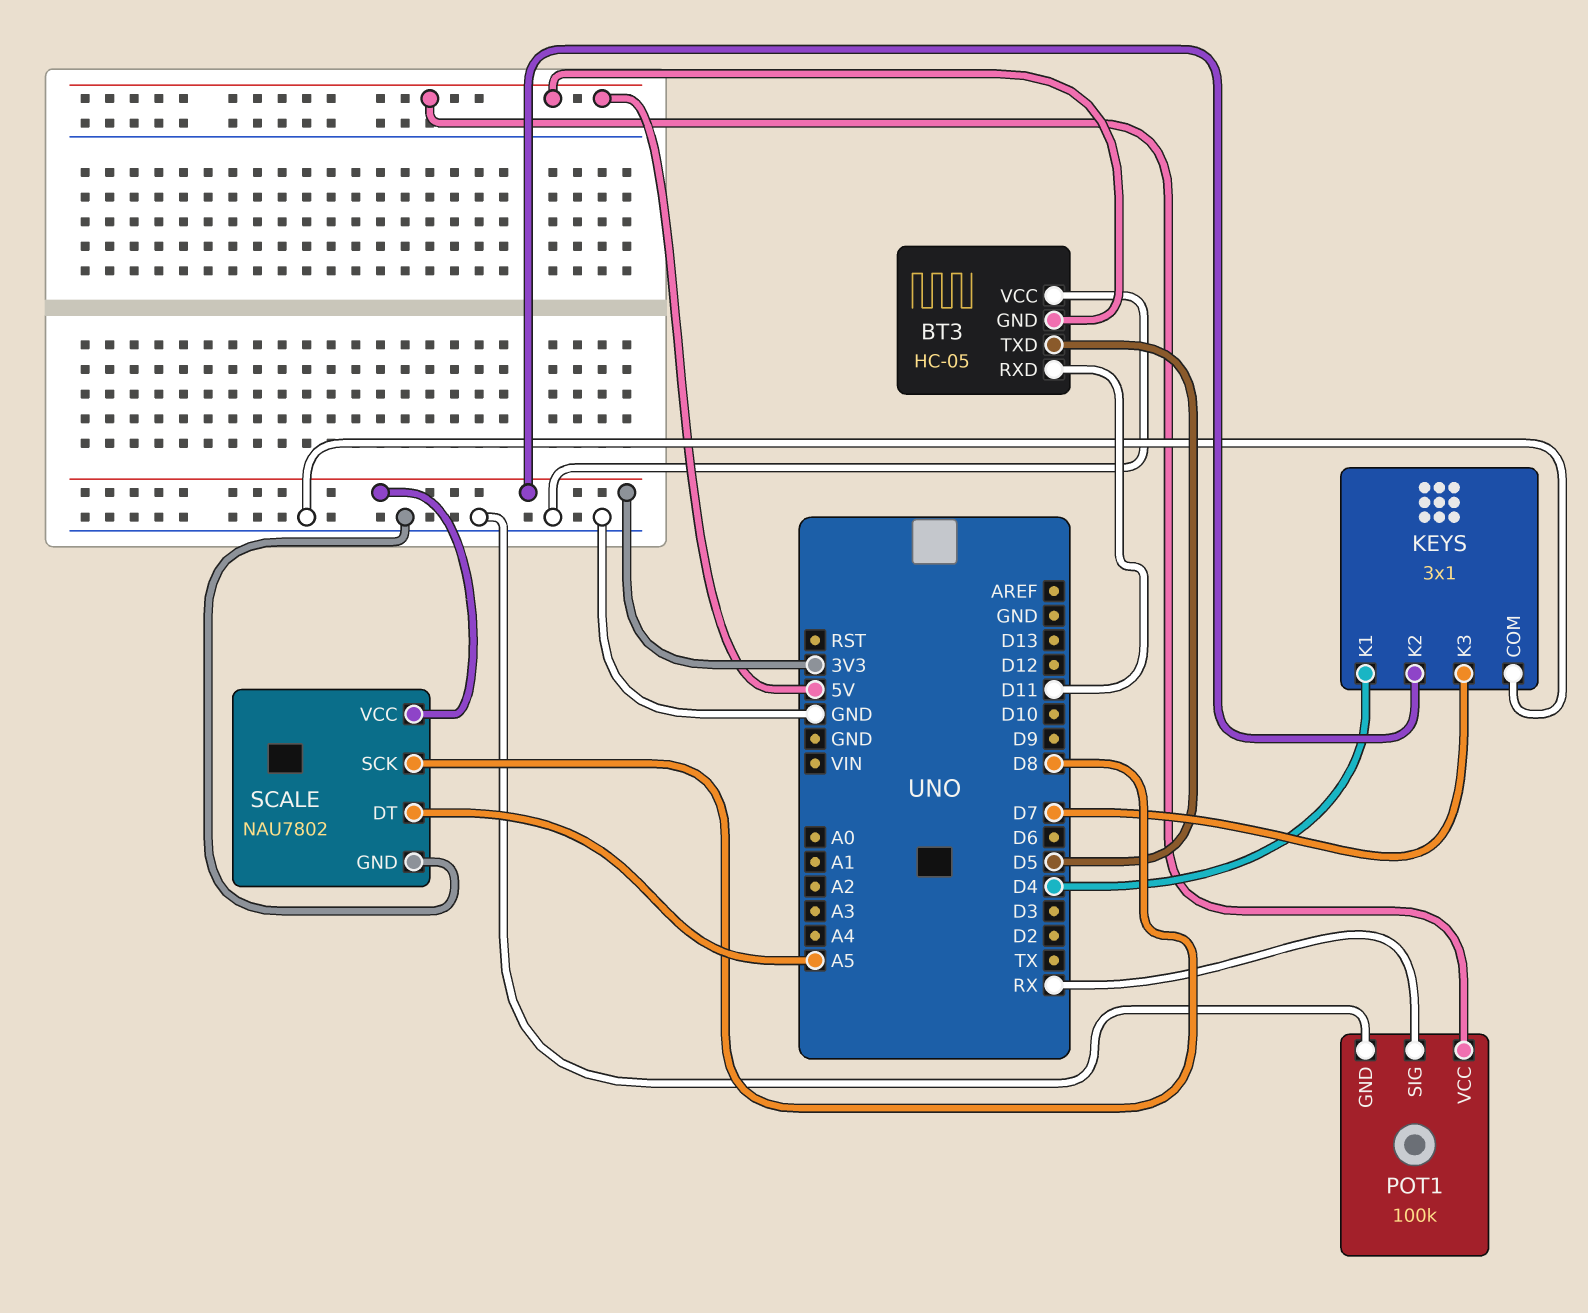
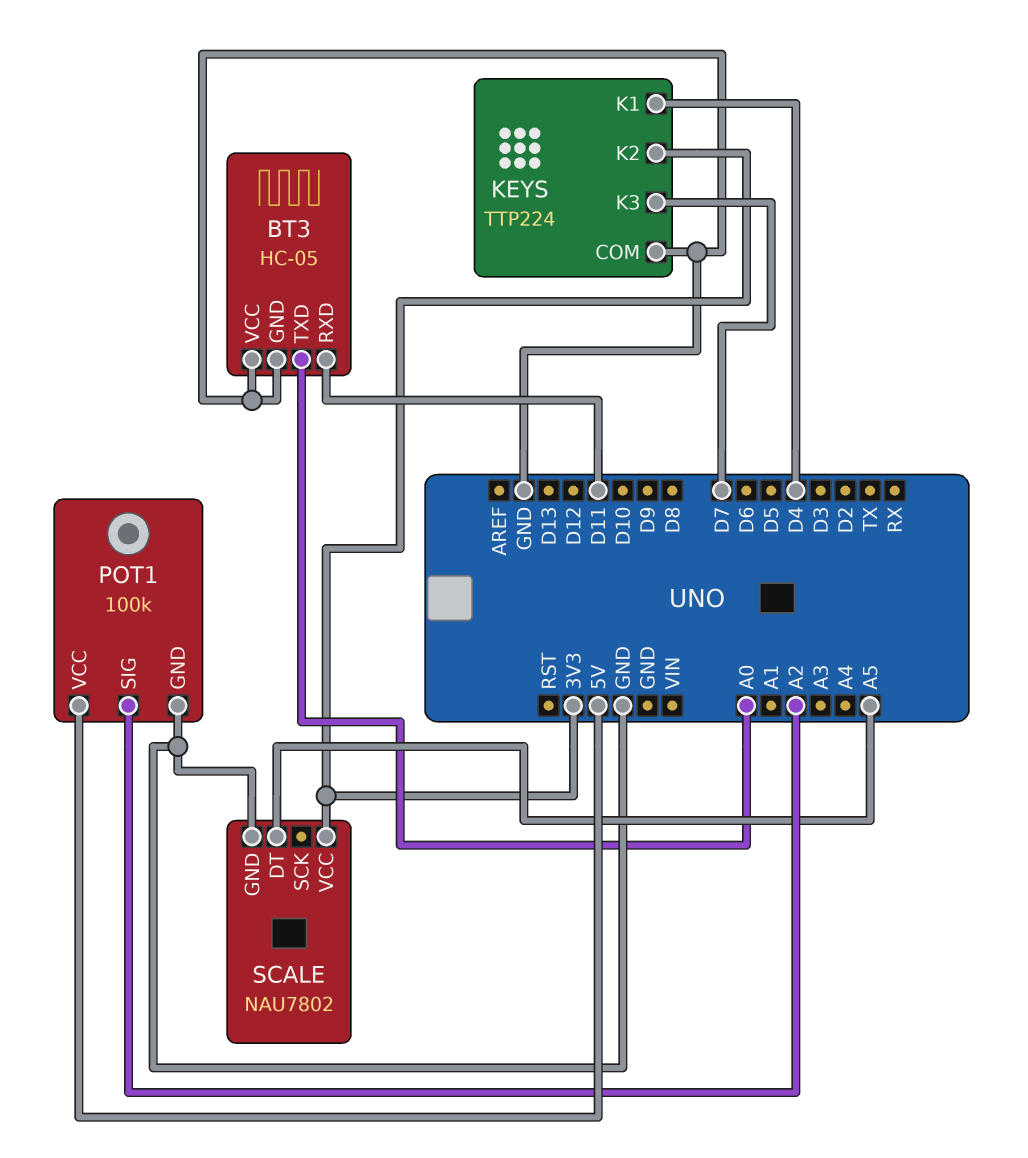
BT3 pin GND: 5V -> GND
BT3 pin TXD: D5 -> A0
KEYS: 3x1 -> TTP224
POT1 pin SIG: RX -> A2
SCALE pin SCK: D8 -> none

